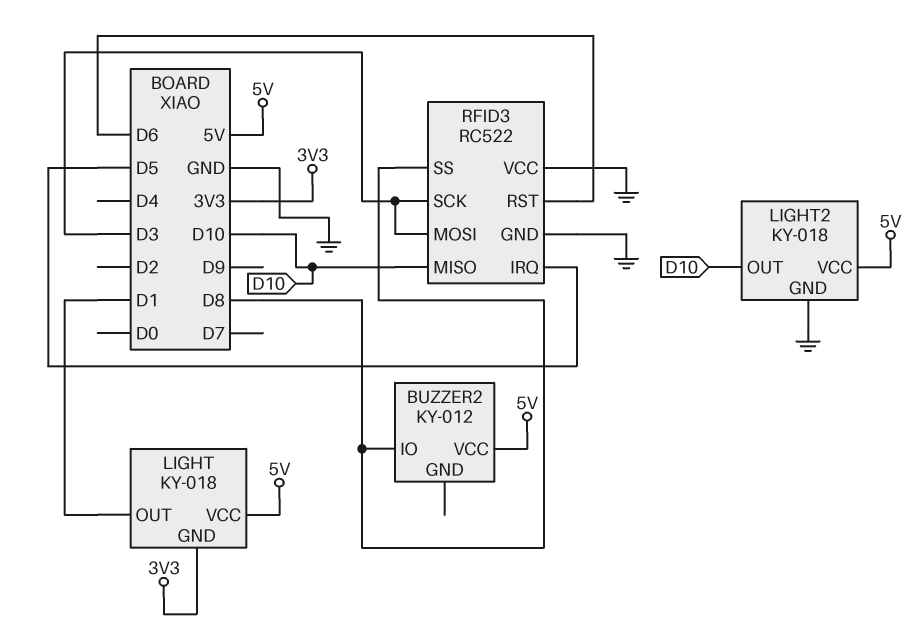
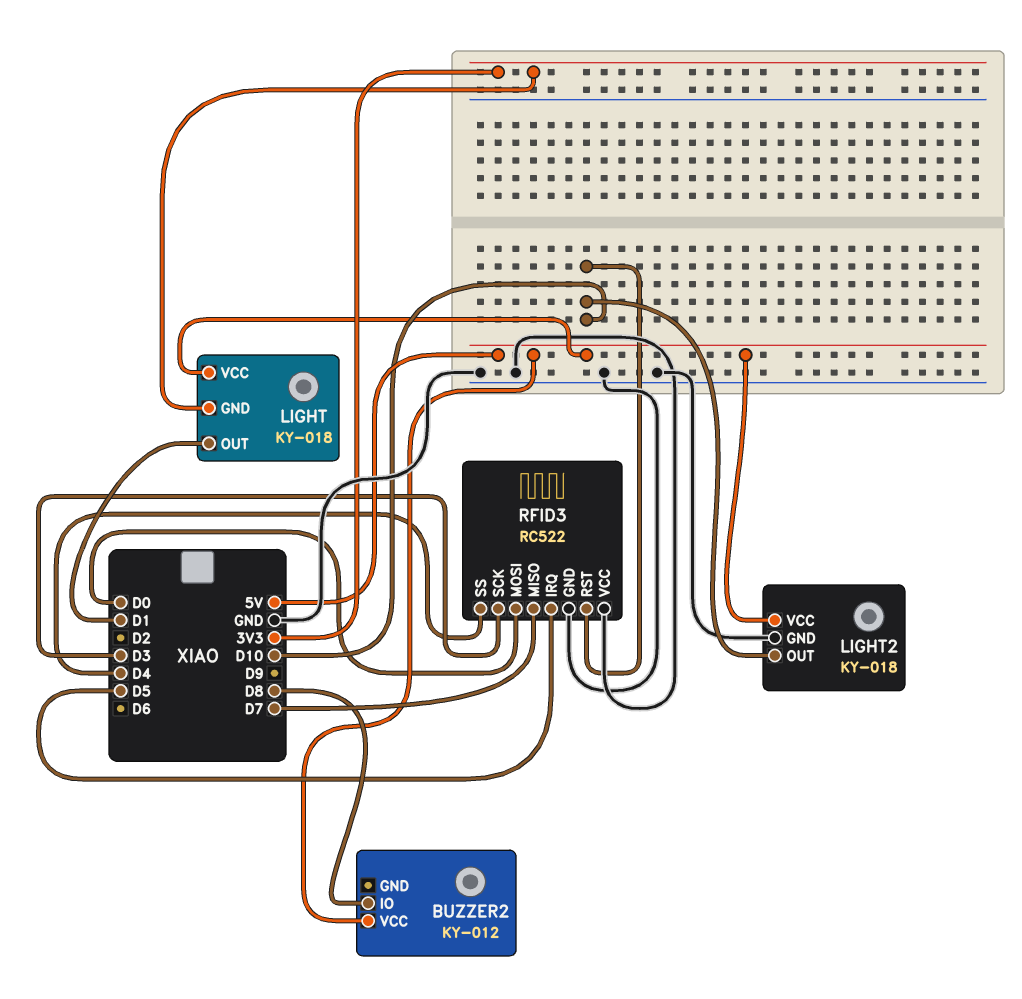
RFID3 pin MISO: D10 -> D7
RFID3 pin MOSI: D3 -> D0
RFID3 pin RST: D6 -> D10
RFID3 pin SS: D8 -> D4

